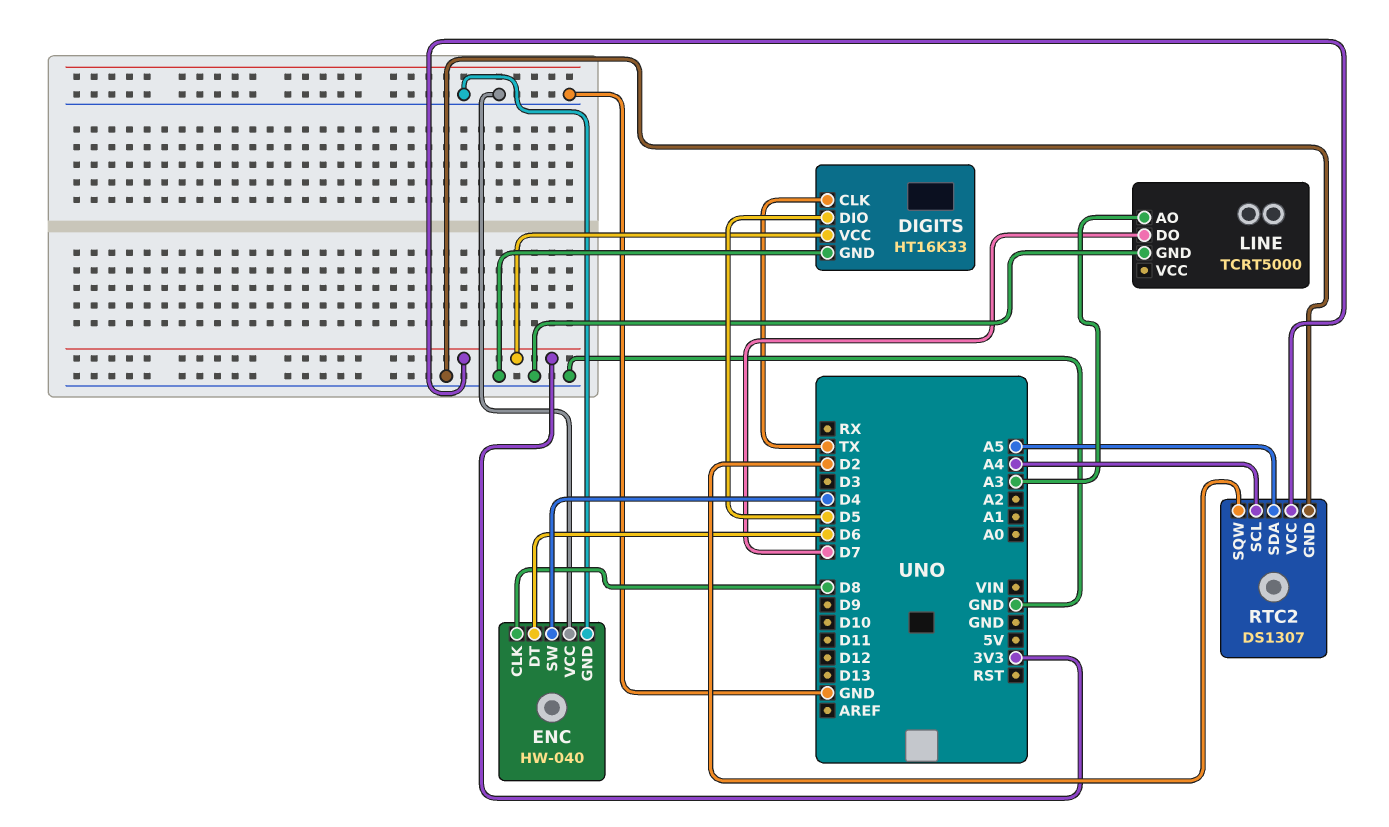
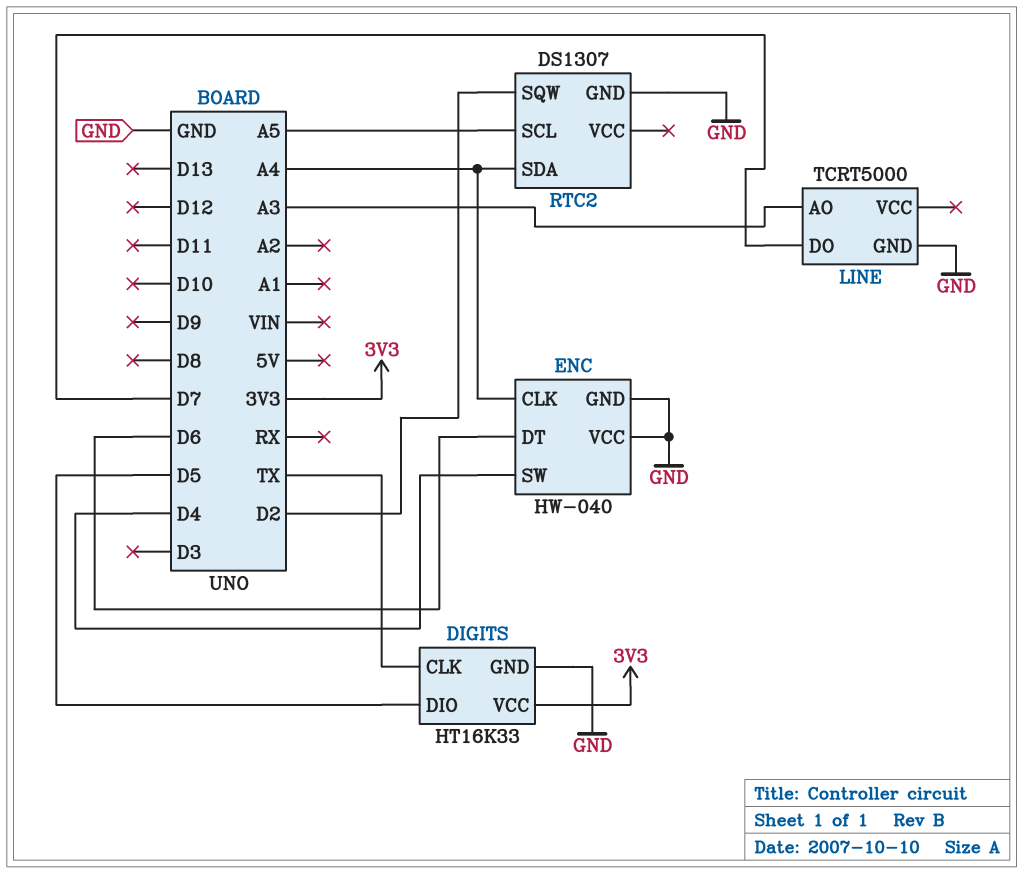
ENC pin CLK: D8 -> A4
RTC2 pin SCL: A4 -> A5
RTC2 pin SDA: A5 -> A4
RTC2 pin VCC: 3V3 -> none

